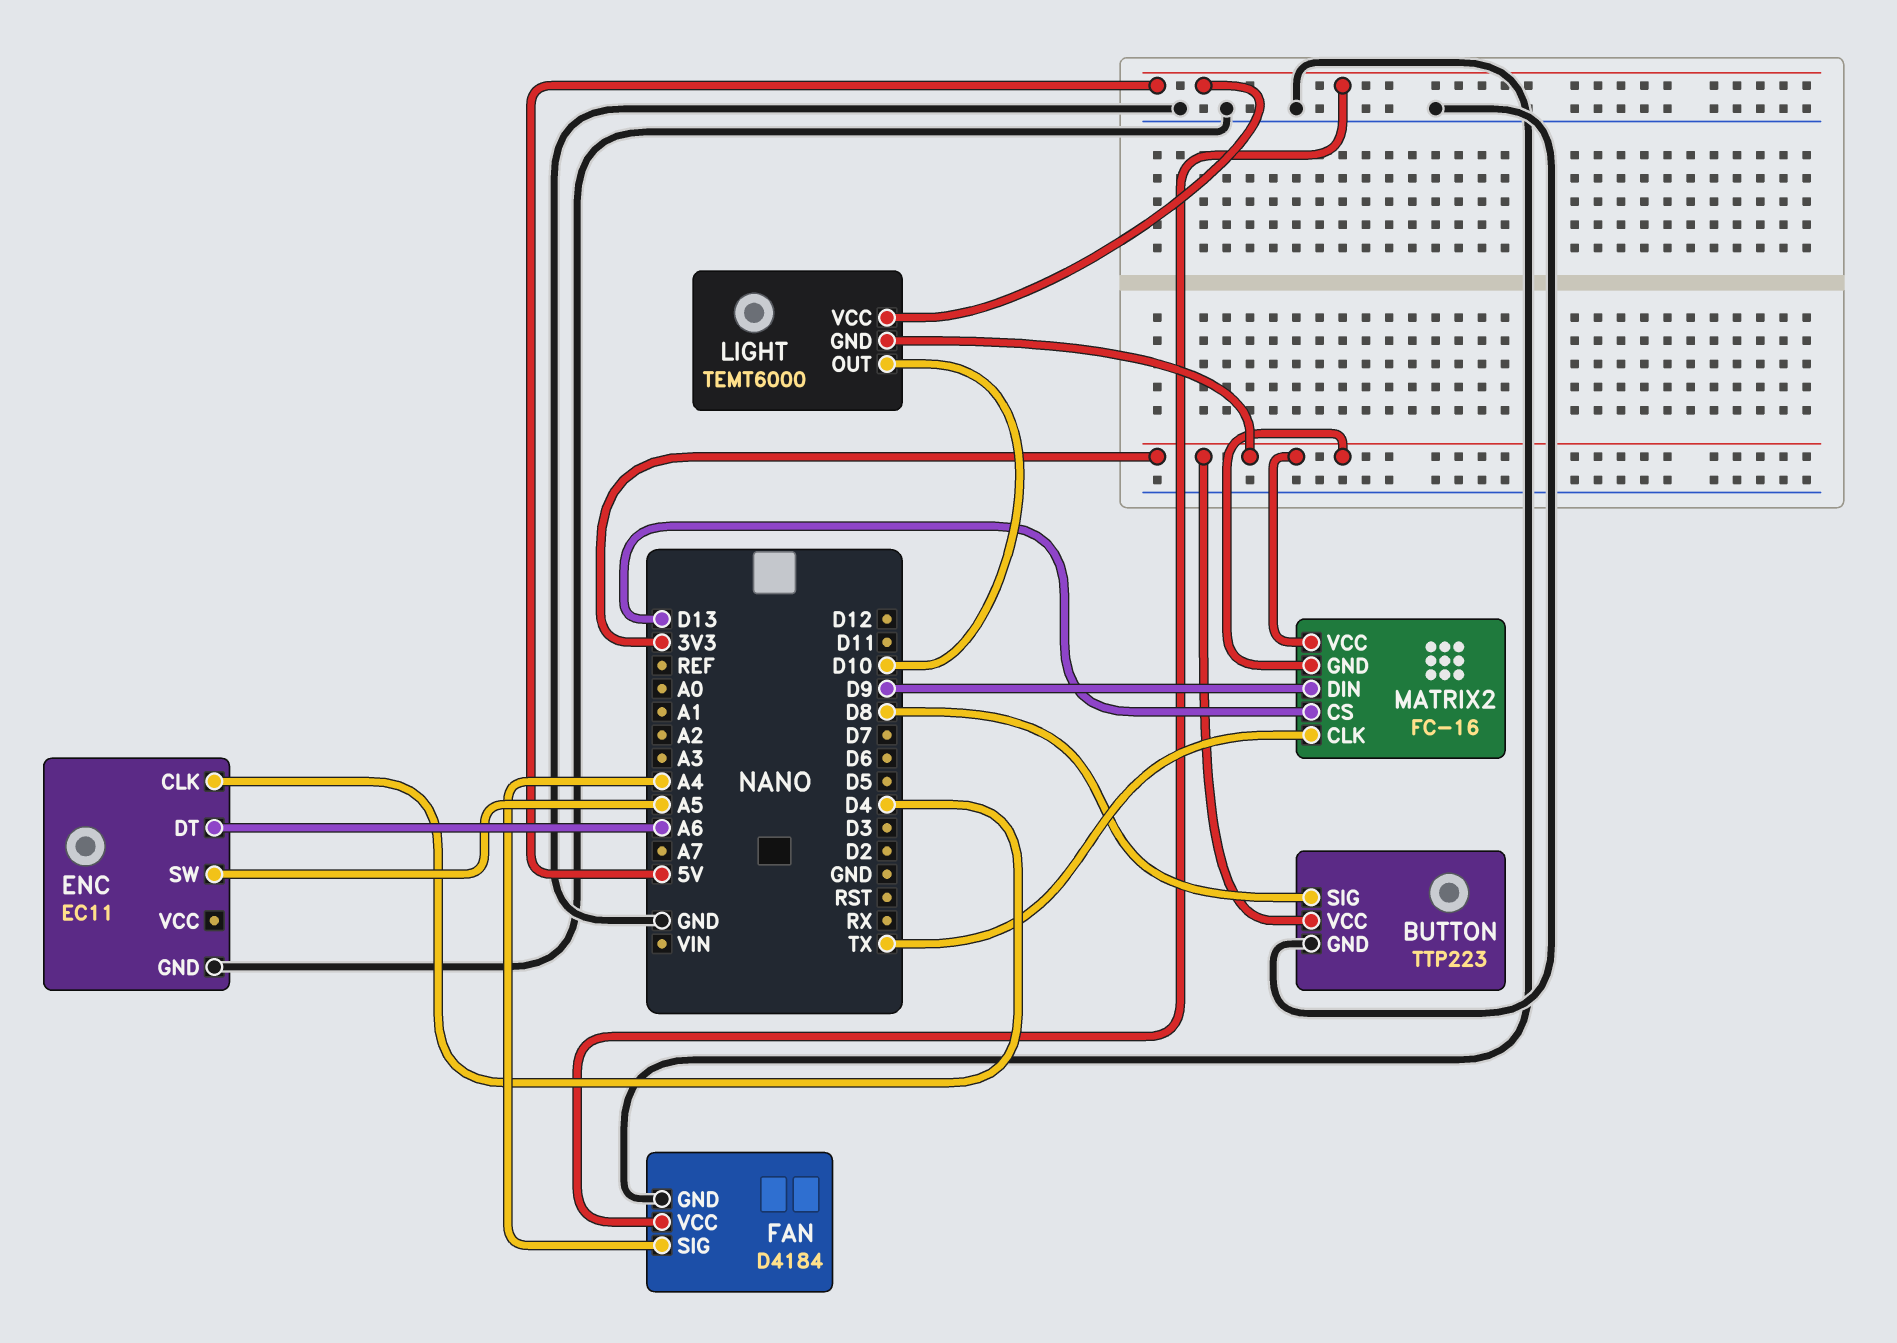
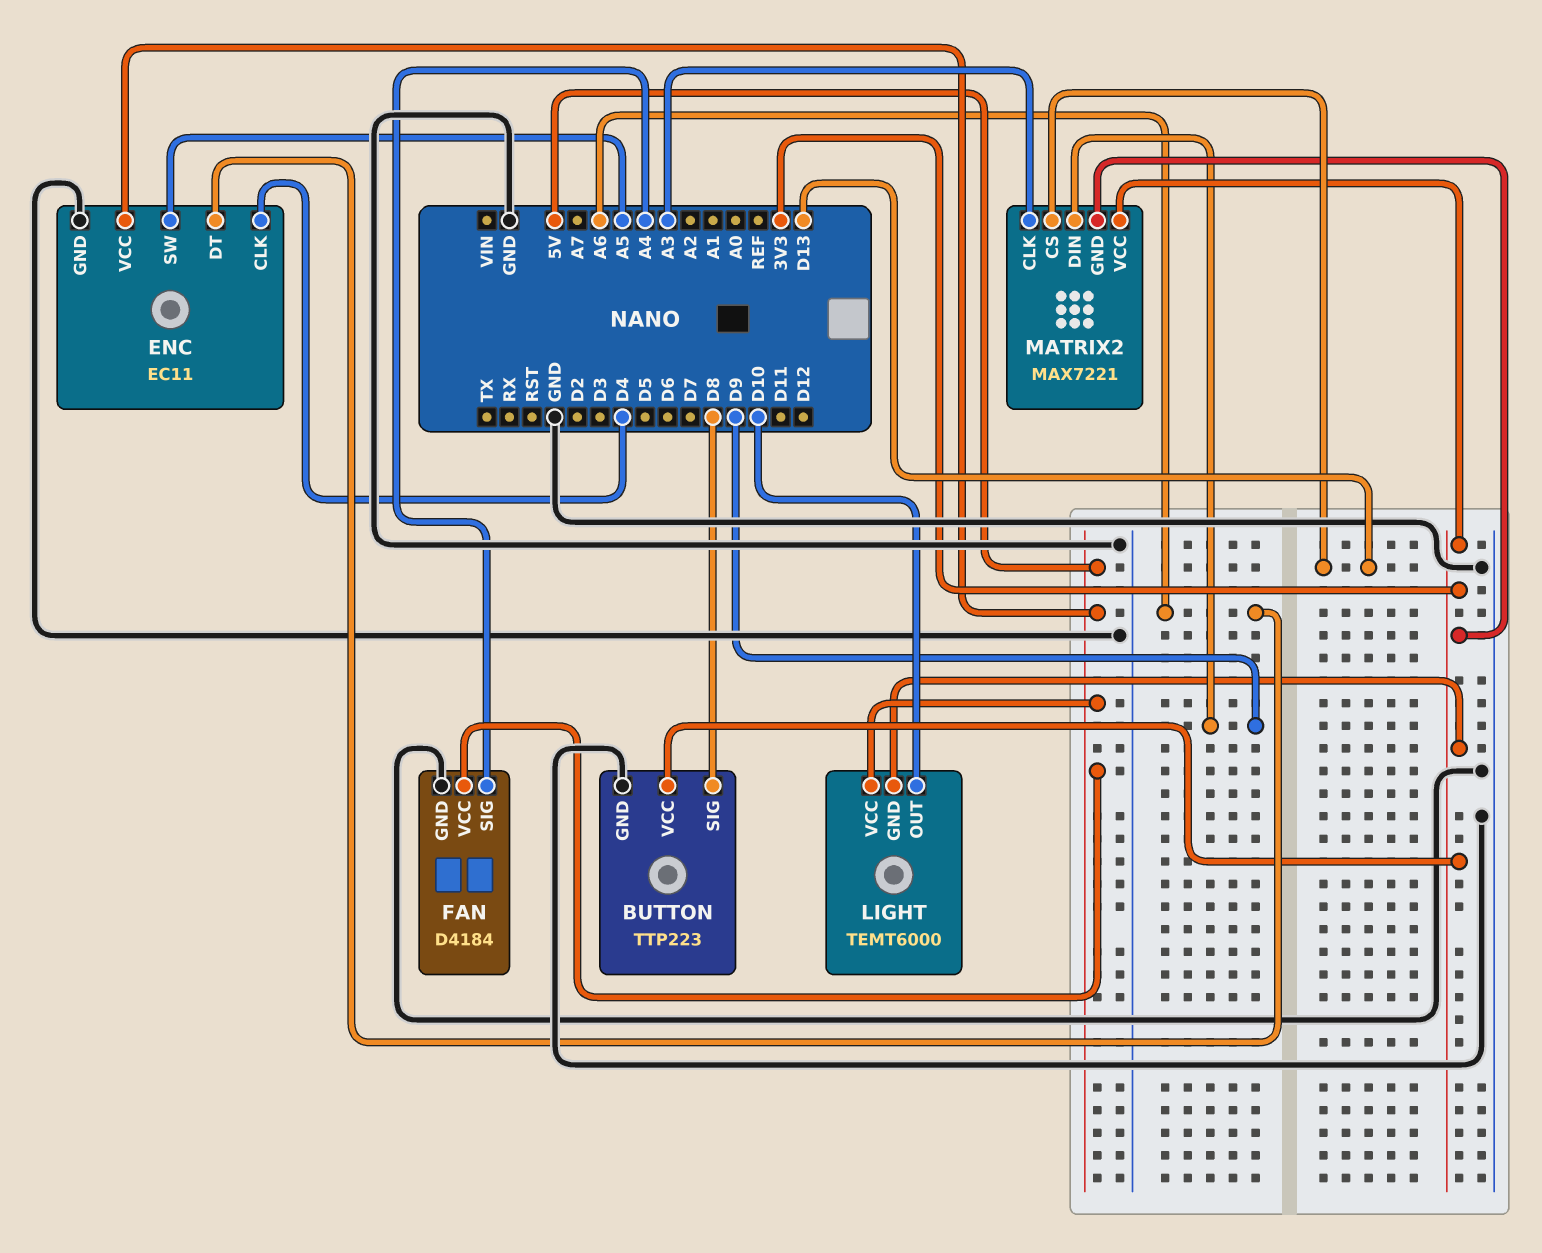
ENC pin VCC: none -> 5V
MATRIX2: FC-16 -> MAX7221
MATRIX2 pin CLK: TX -> A3

